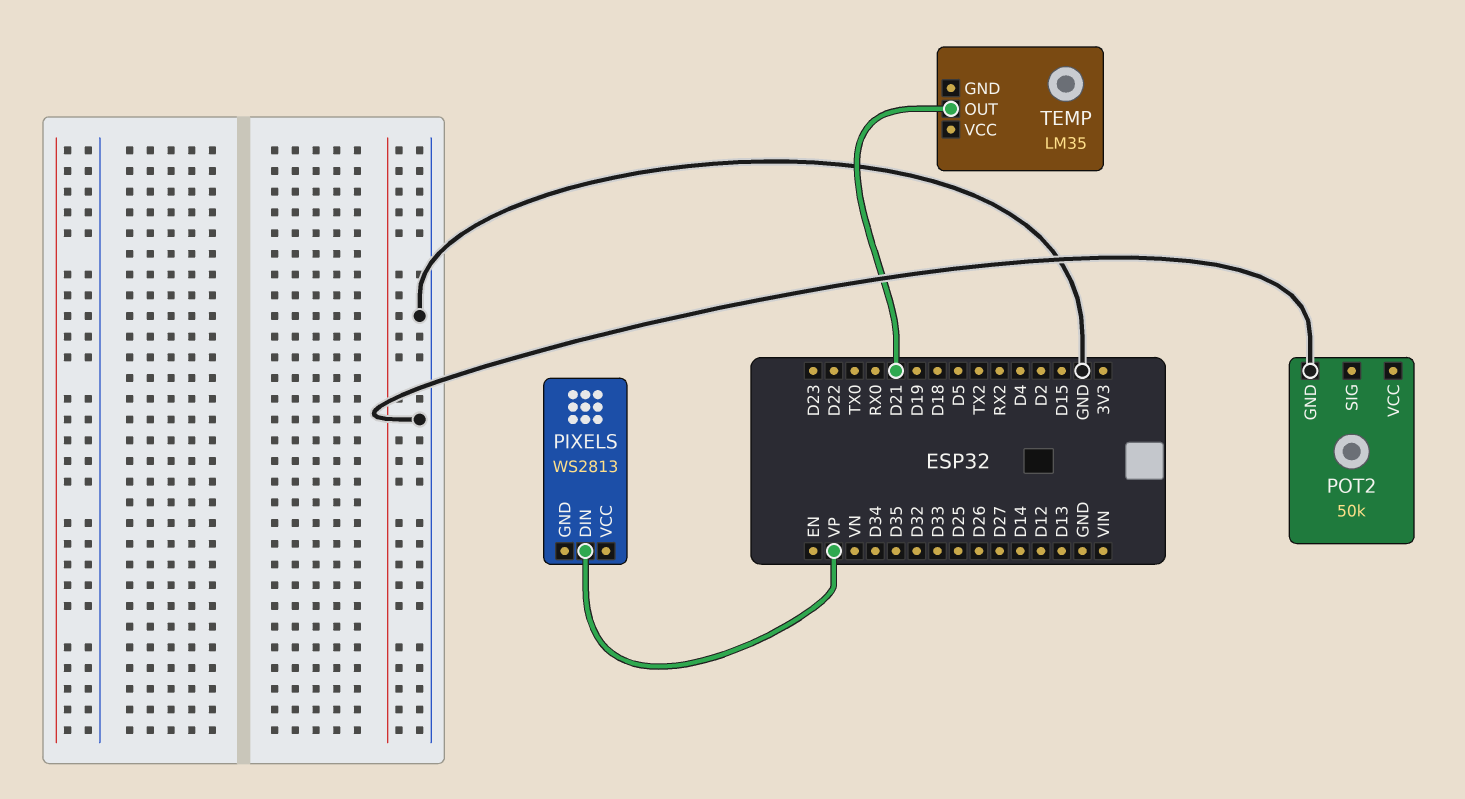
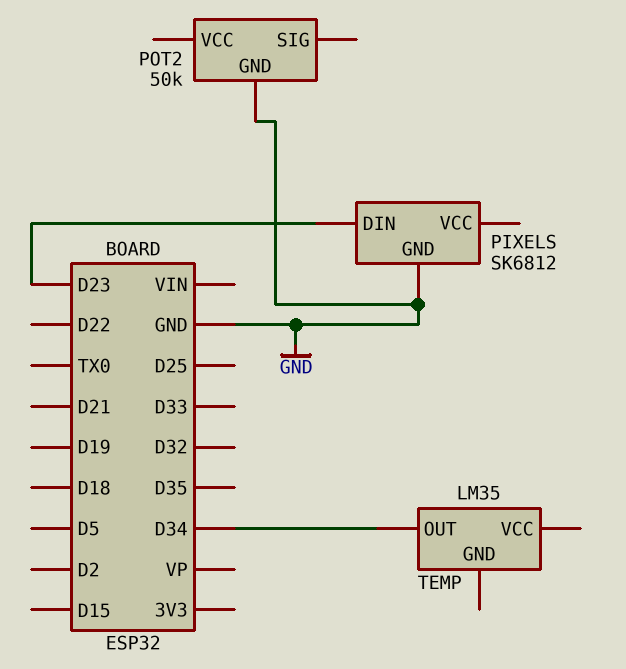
PIXELS: WS2813 -> SK6812
PIXELS pin DIN: VP -> D23
PIXELS pin GND: none -> GND
TEMP pin OUT: D21 -> D34

